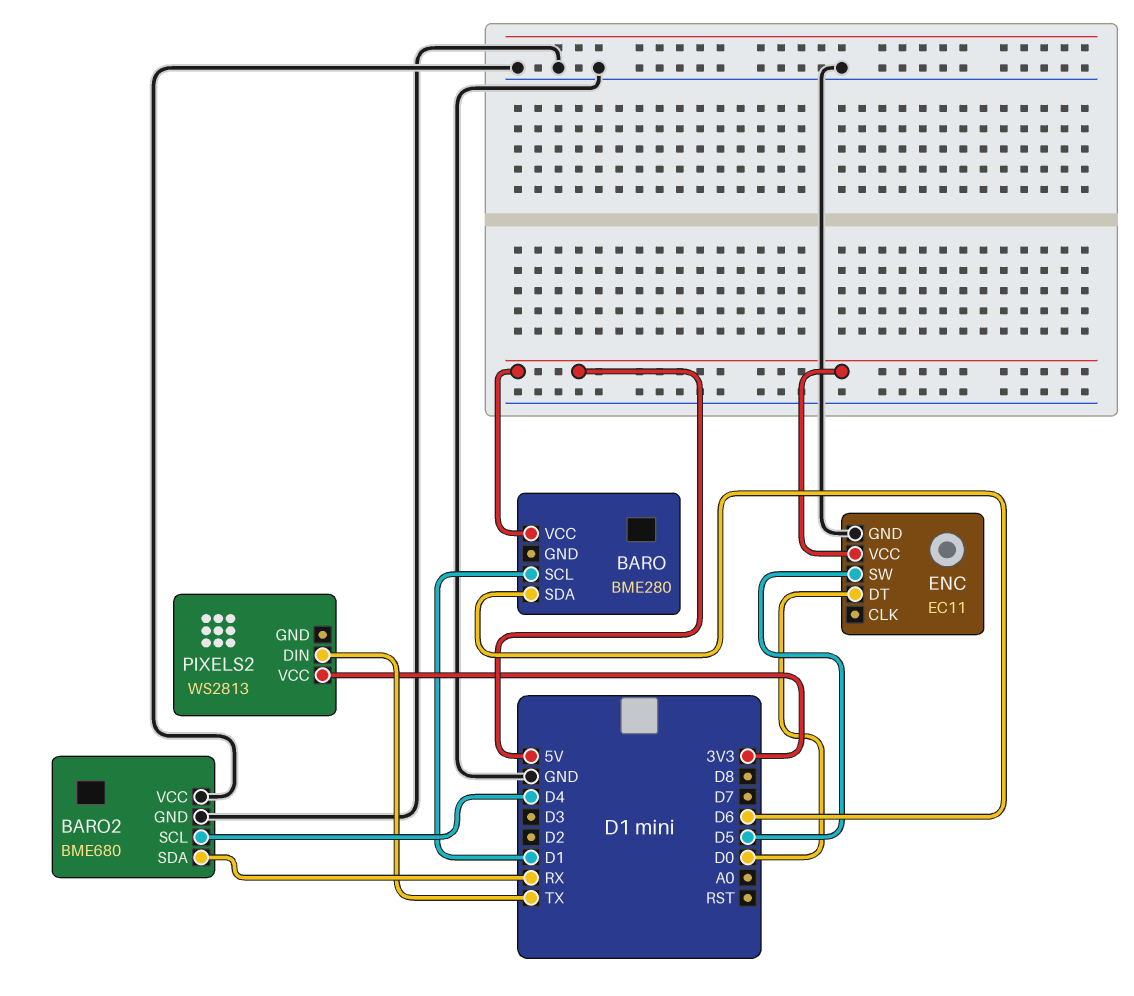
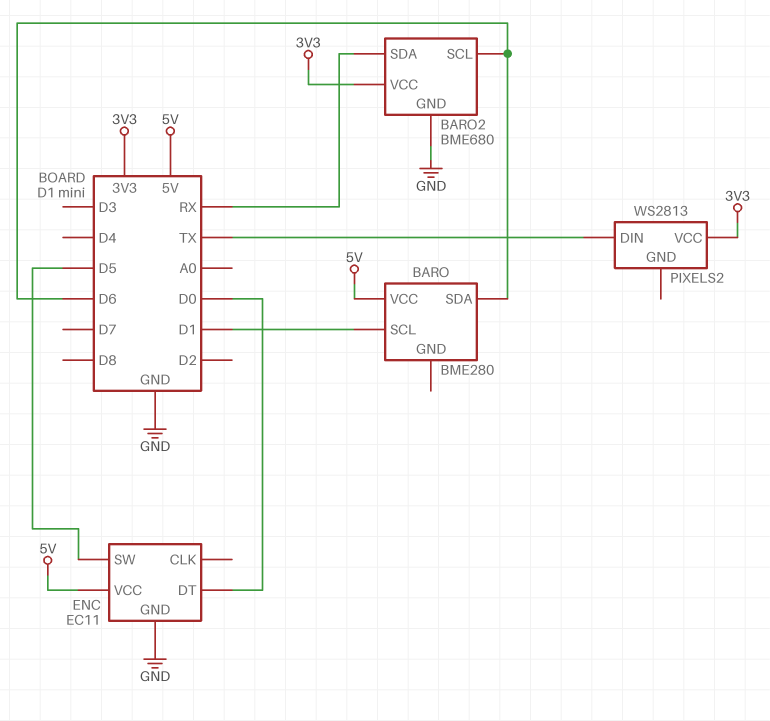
BARO2 pin SCL: D4 -> D6
BARO2 pin VCC: GND -> 3V3

